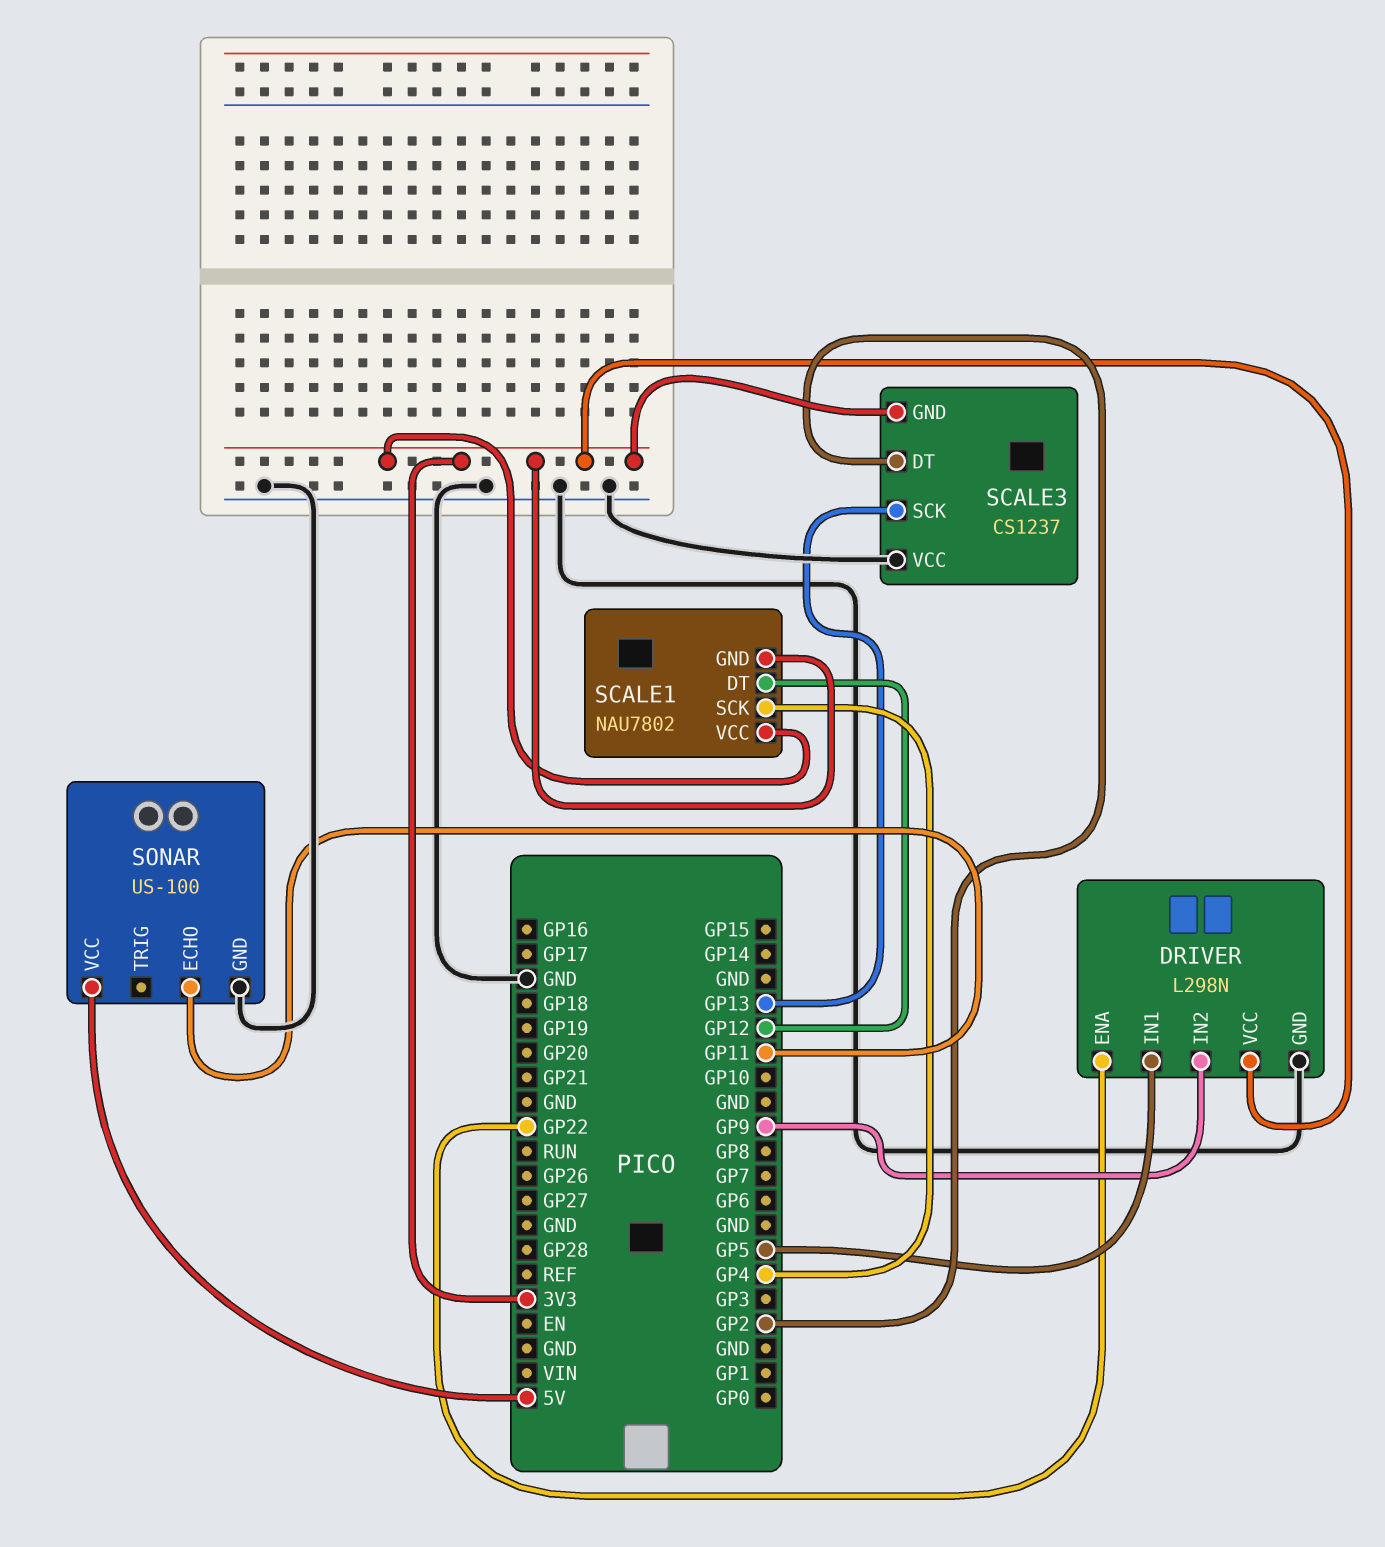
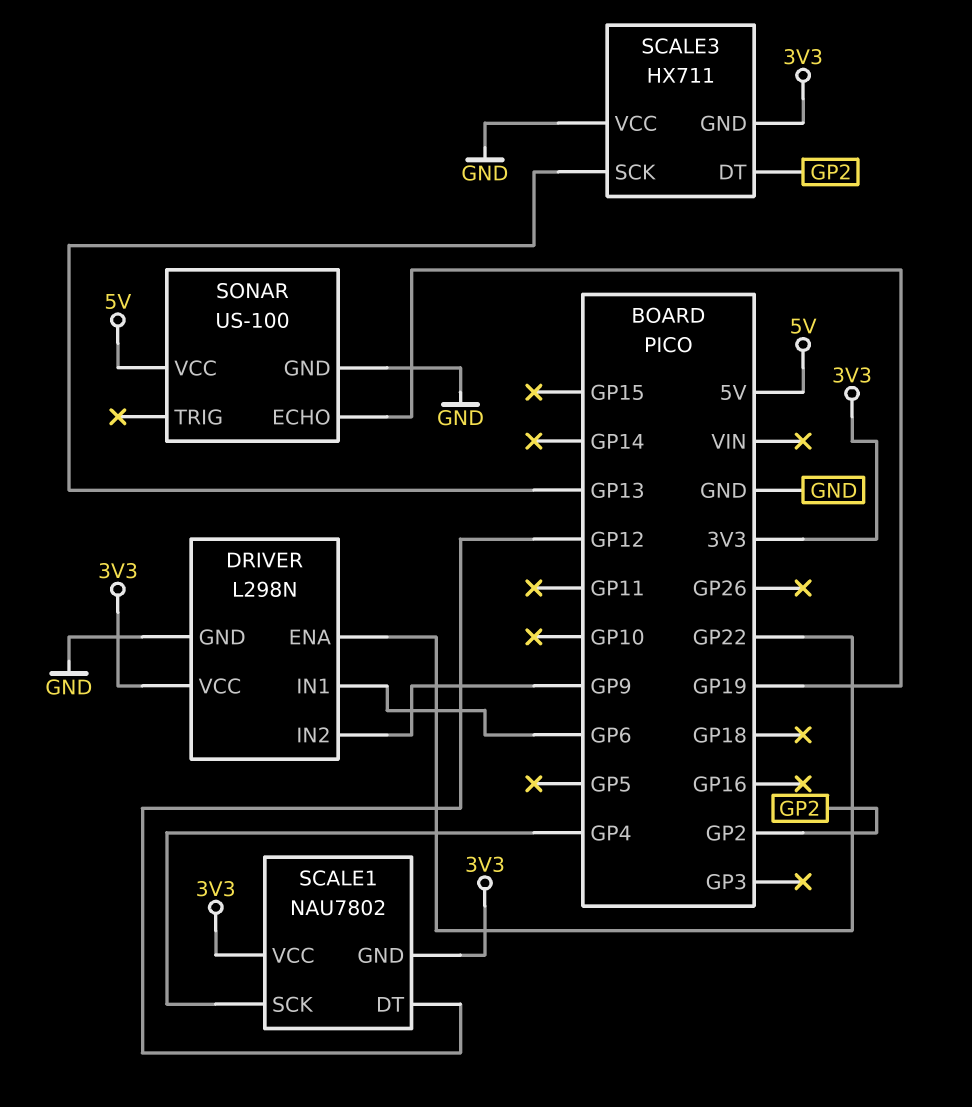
DRIVER pin IN1: GP5 -> GP6
SCALE3: CS1237 -> HX711
SONAR pin ECHO: GP11 -> GP19

